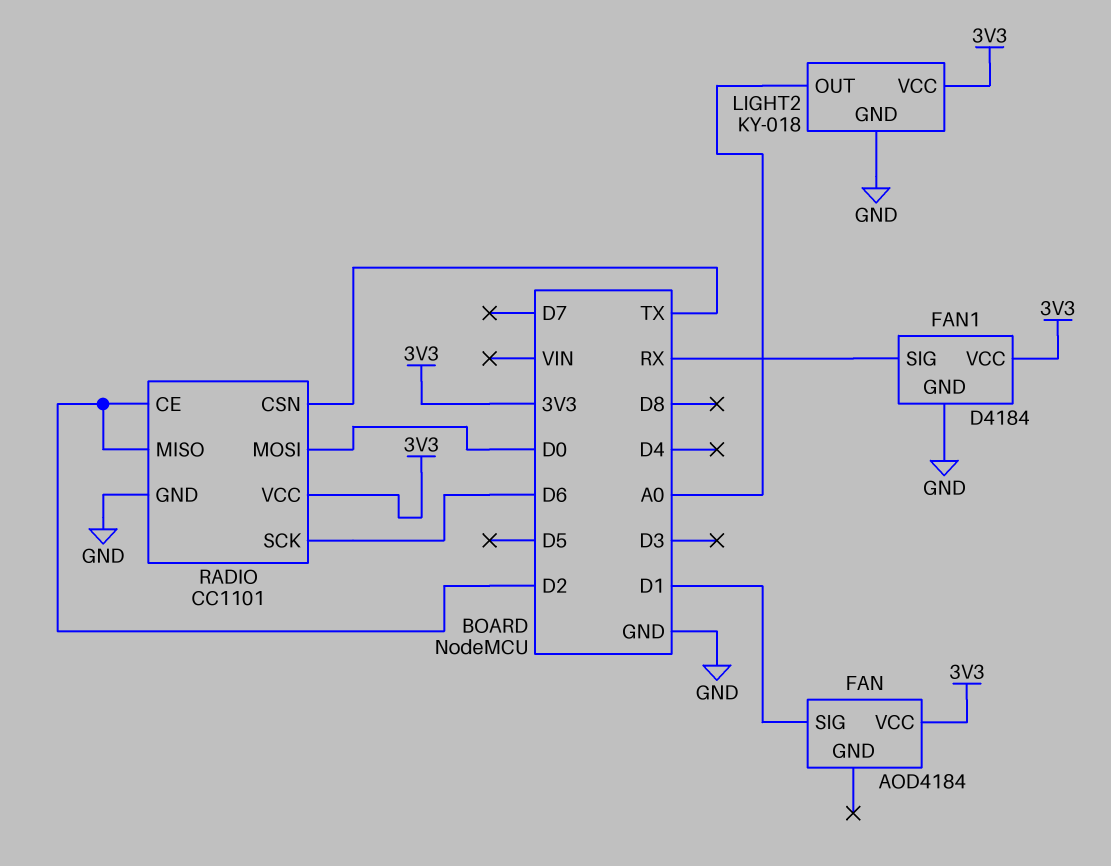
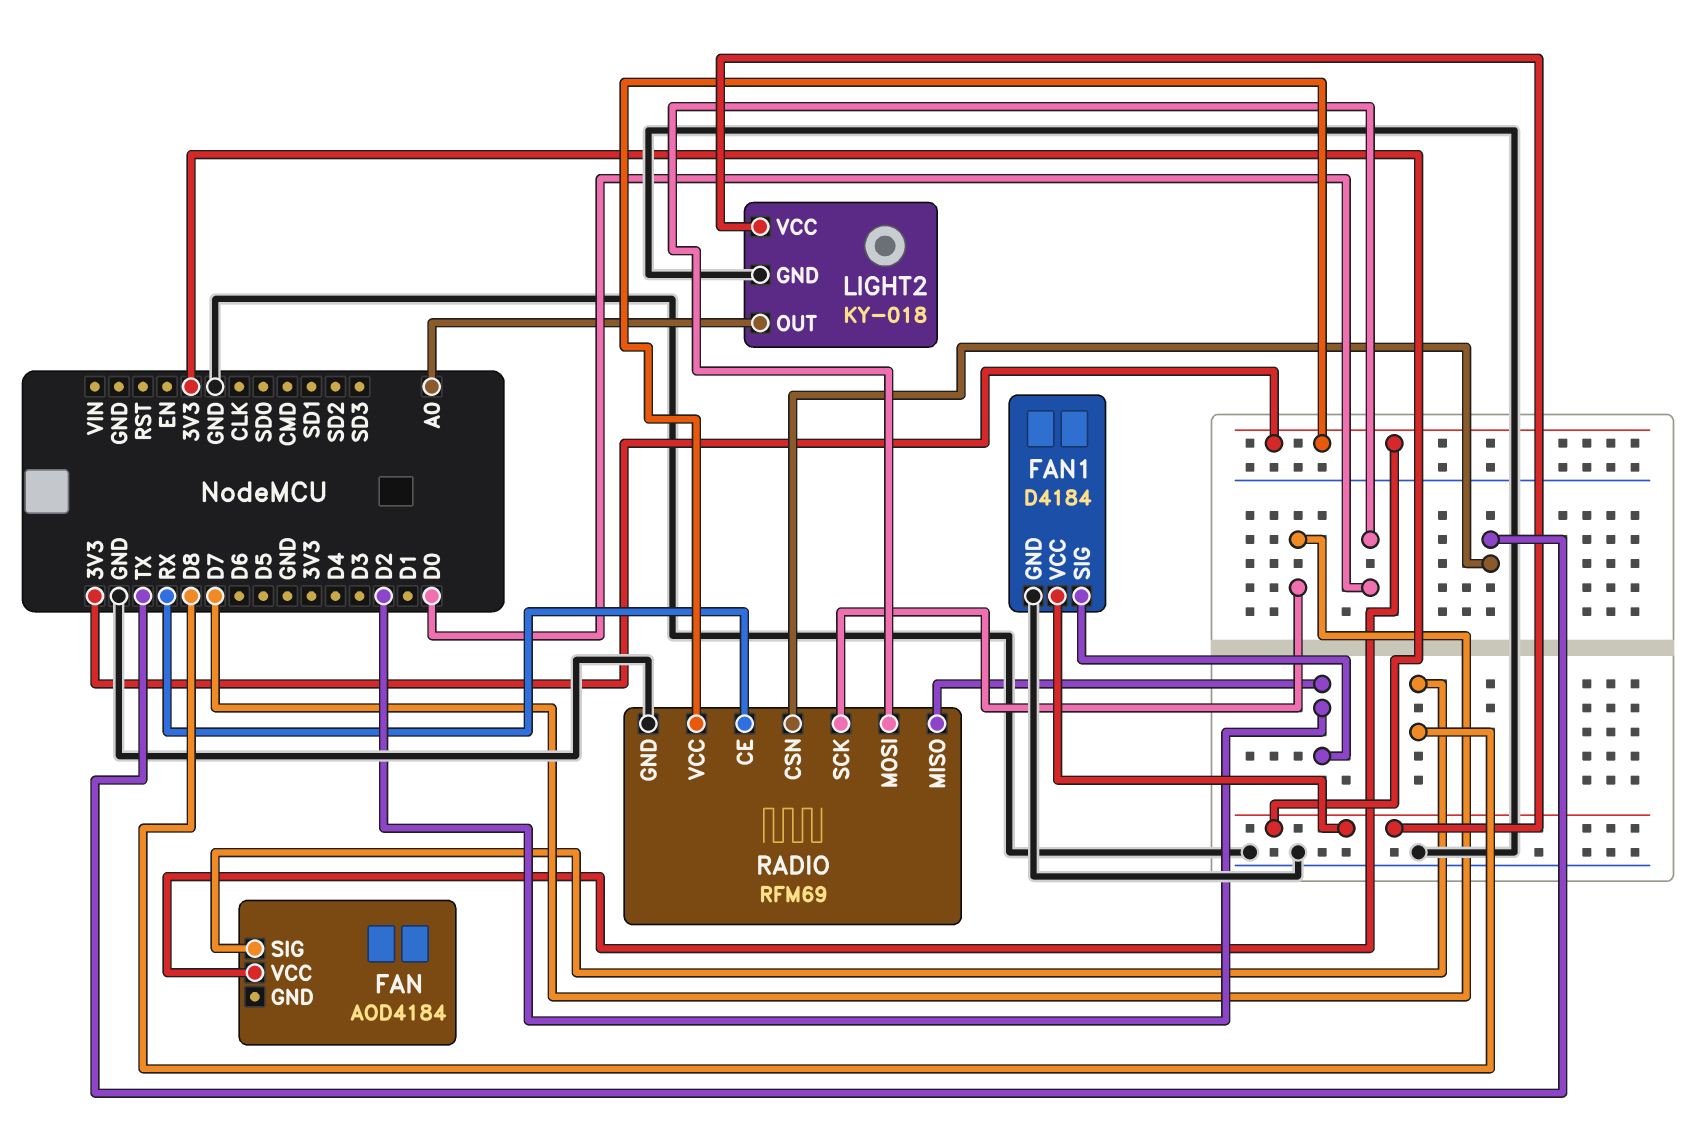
FAN pin SIG: D1 -> D8
FAN1 pin SIG: RX -> D2
RADIO: CC1101 -> RFM69
RADIO pin CE: D2 -> RX
RADIO pin SCK: D6 -> D7

